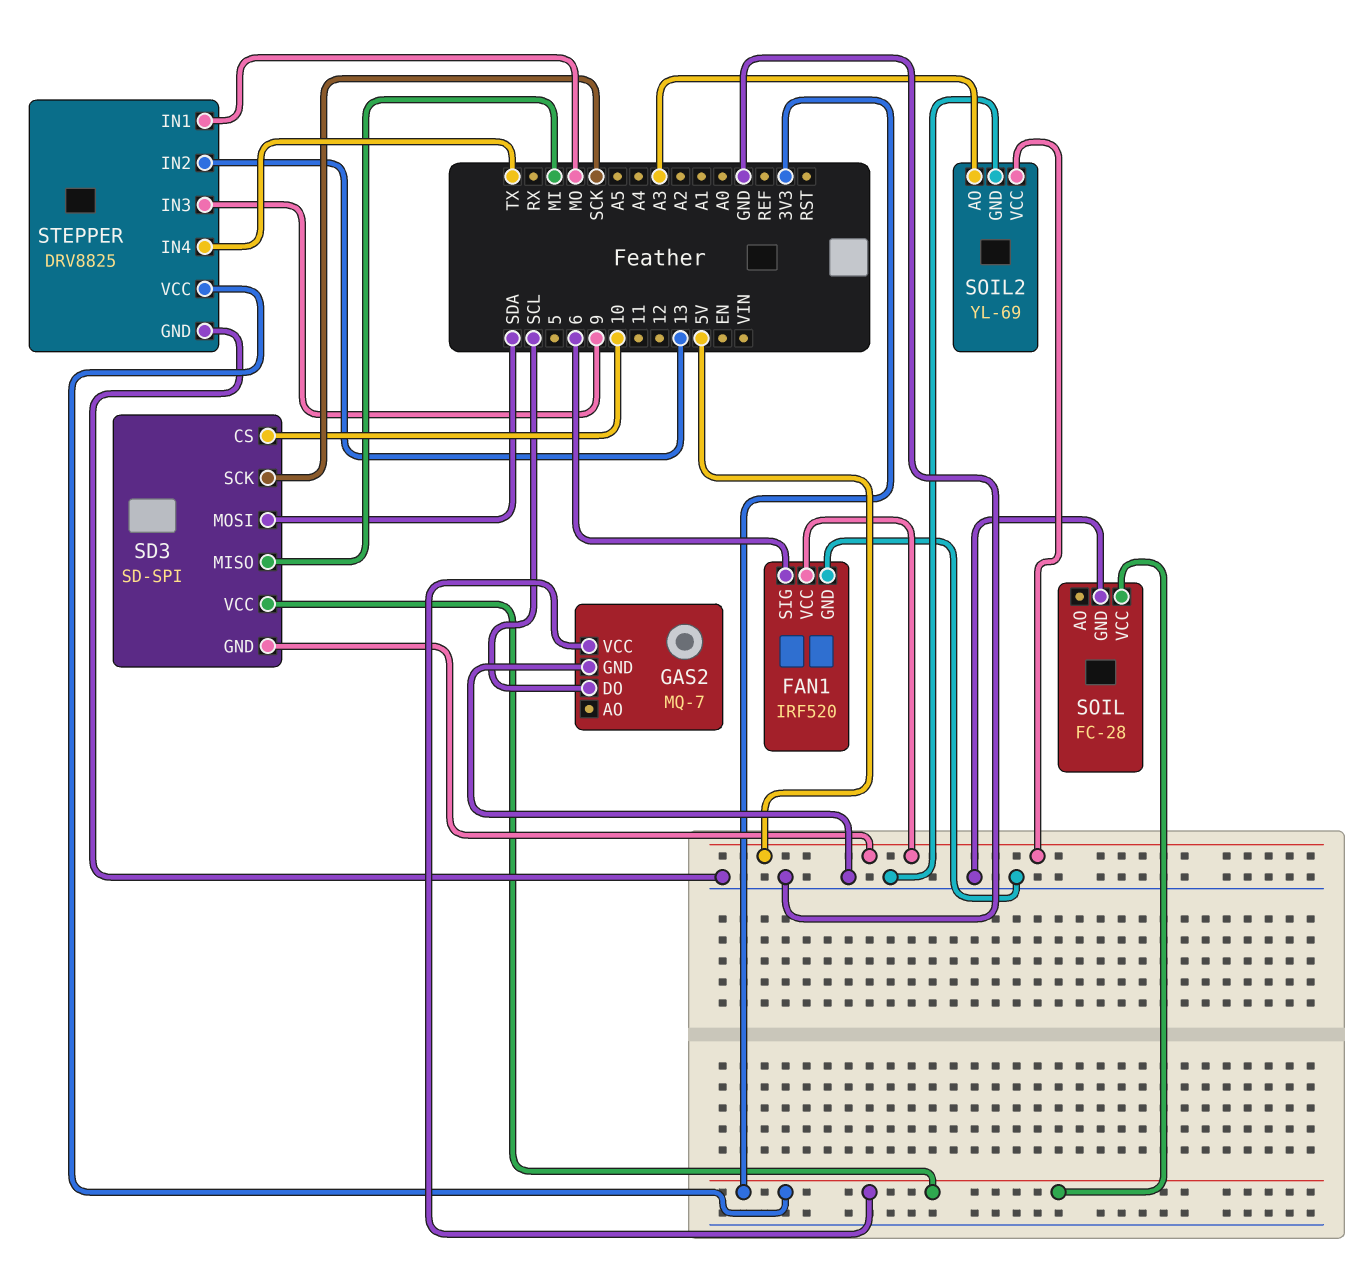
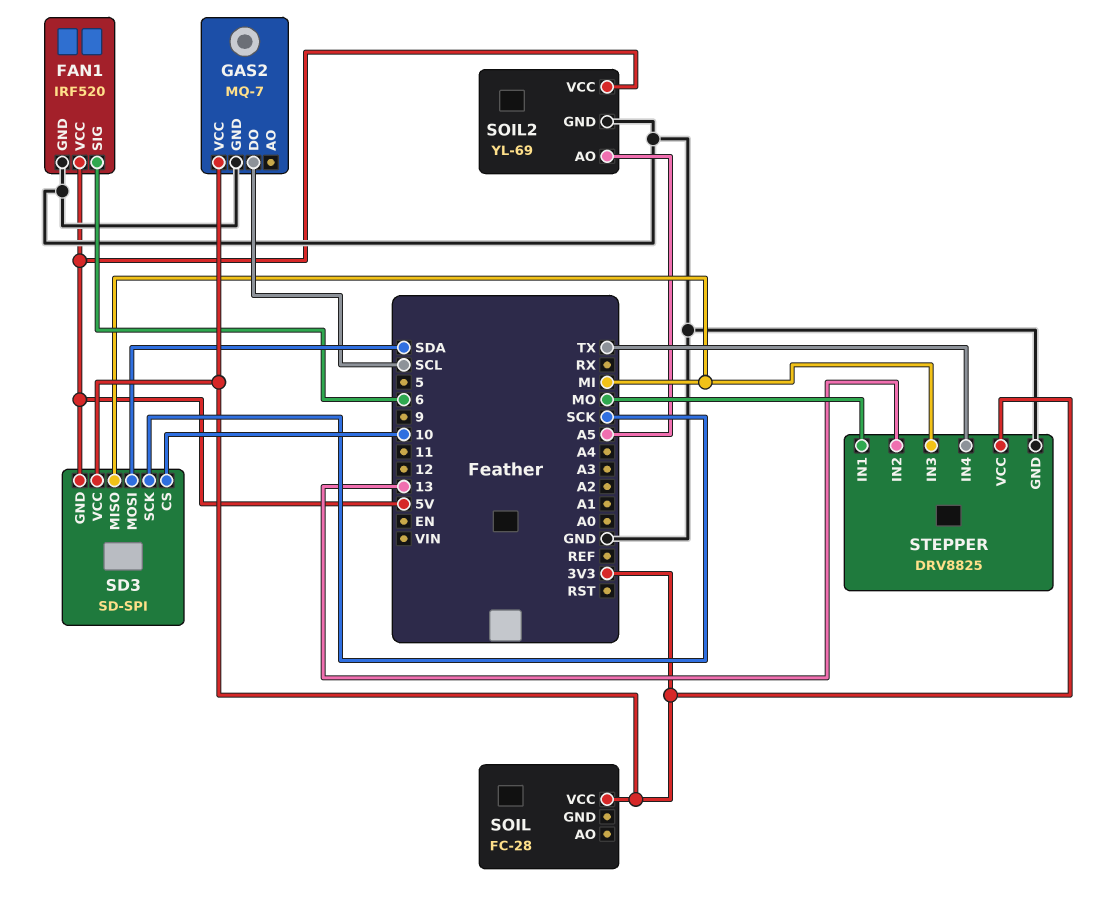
SOIL pin GND: GND -> none
SOIL2 pin AO: A3 -> A5
STEPPER pin IN3: 9 -> MI

